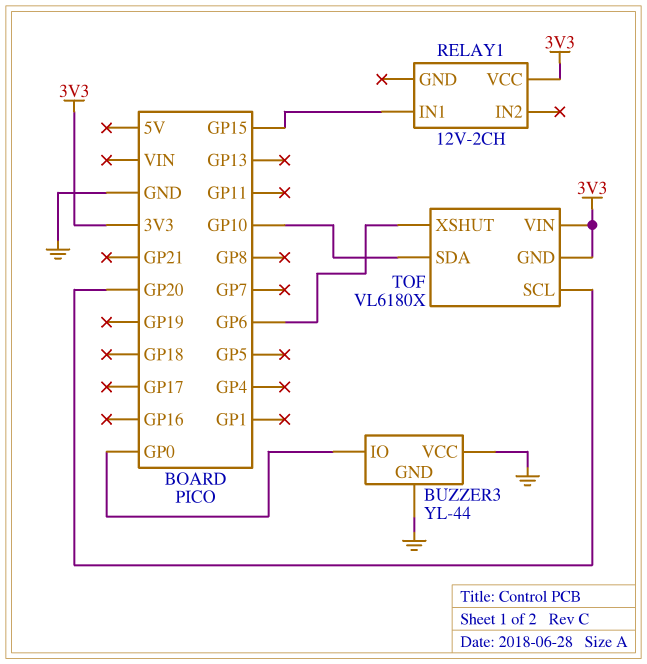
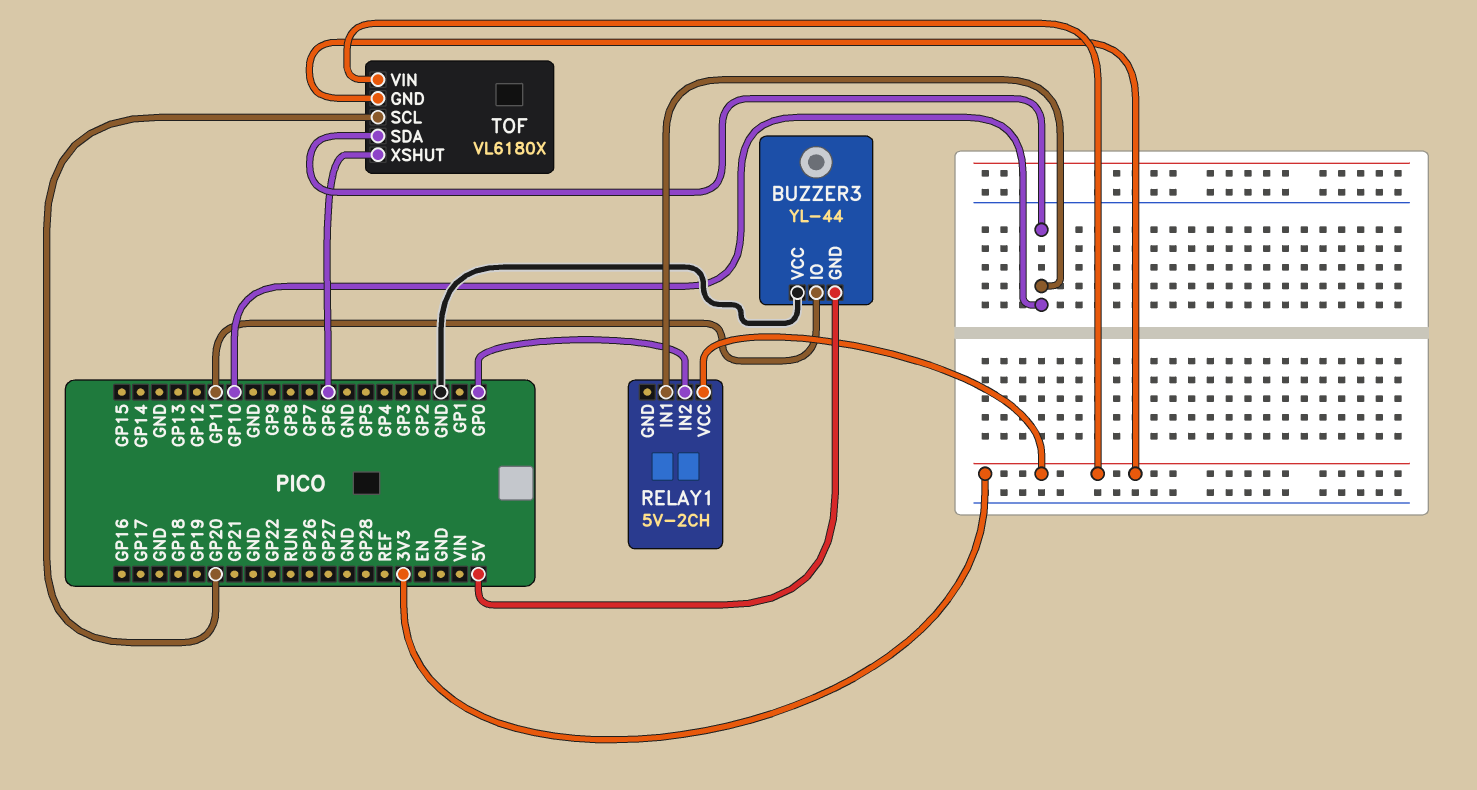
BUZZER3 pin GND: GND -> 5V
BUZZER3 pin IO: GP0 -> GP11
RELAY1: 12V-2CH -> 5V-2CH
RELAY1 pin IN1: GP15 -> GP10
RELAY1 pin IN2: none -> GP0

